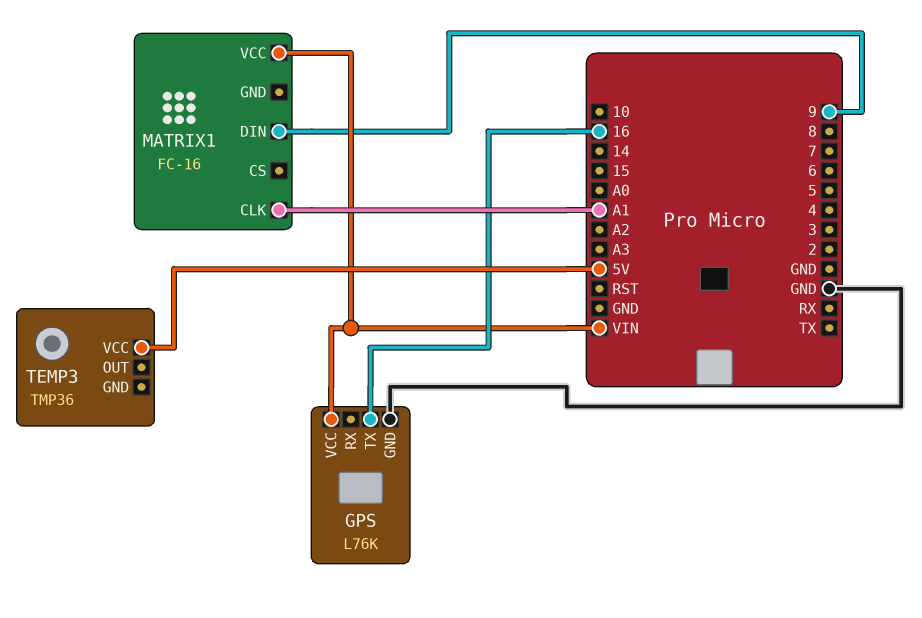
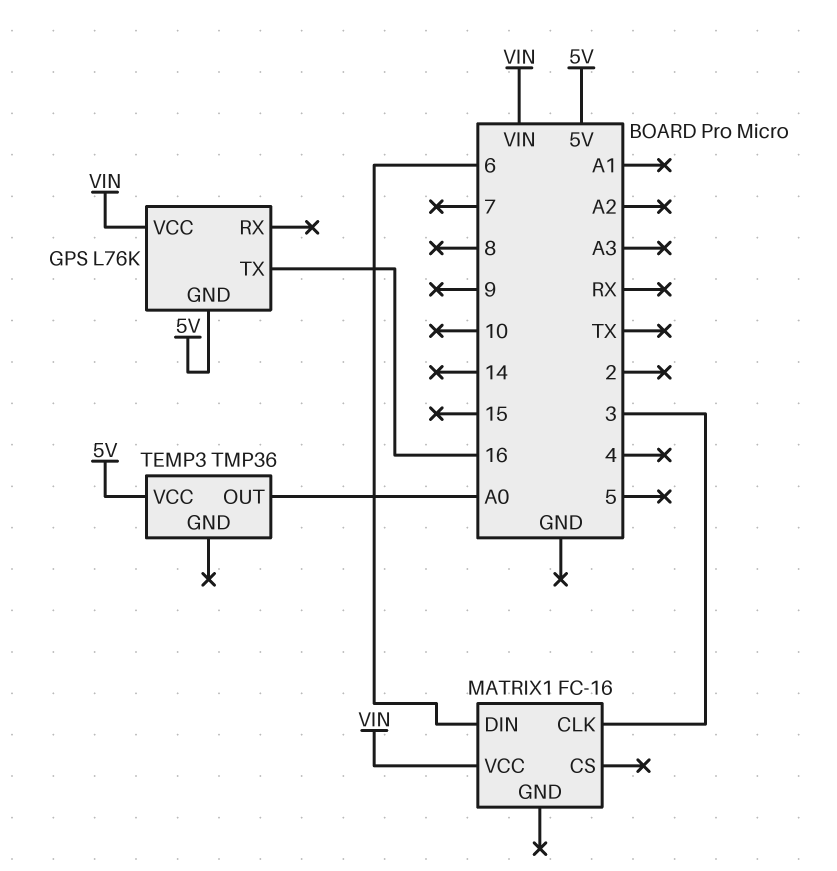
GPS pin GND: GND -> 5V
MATRIX1 pin CLK: A1 -> 3
MATRIX1 pin DIN: 9 -> 6
TEMP3 pin OUT: none -> A0

